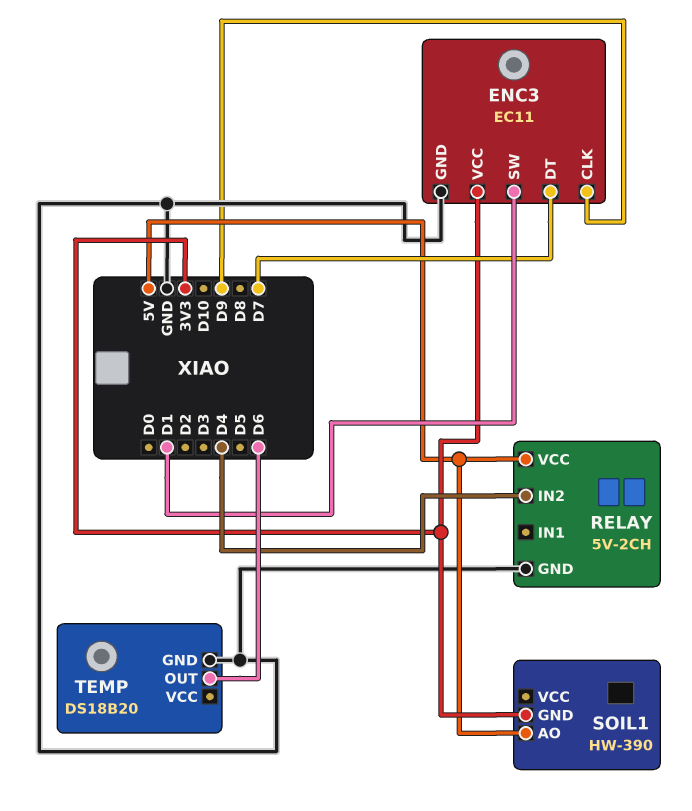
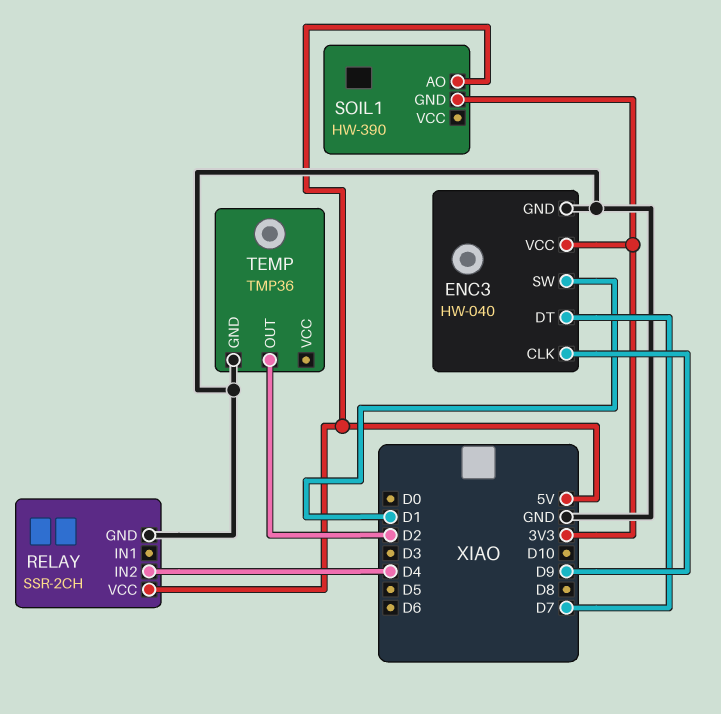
ENC3: EC11 -> HW-040
RELAY: 5V-2CH -> SSR-2CH
TEMP: DS18B20 -> TMP36
TEMP pin OUT: D6 -> D2

